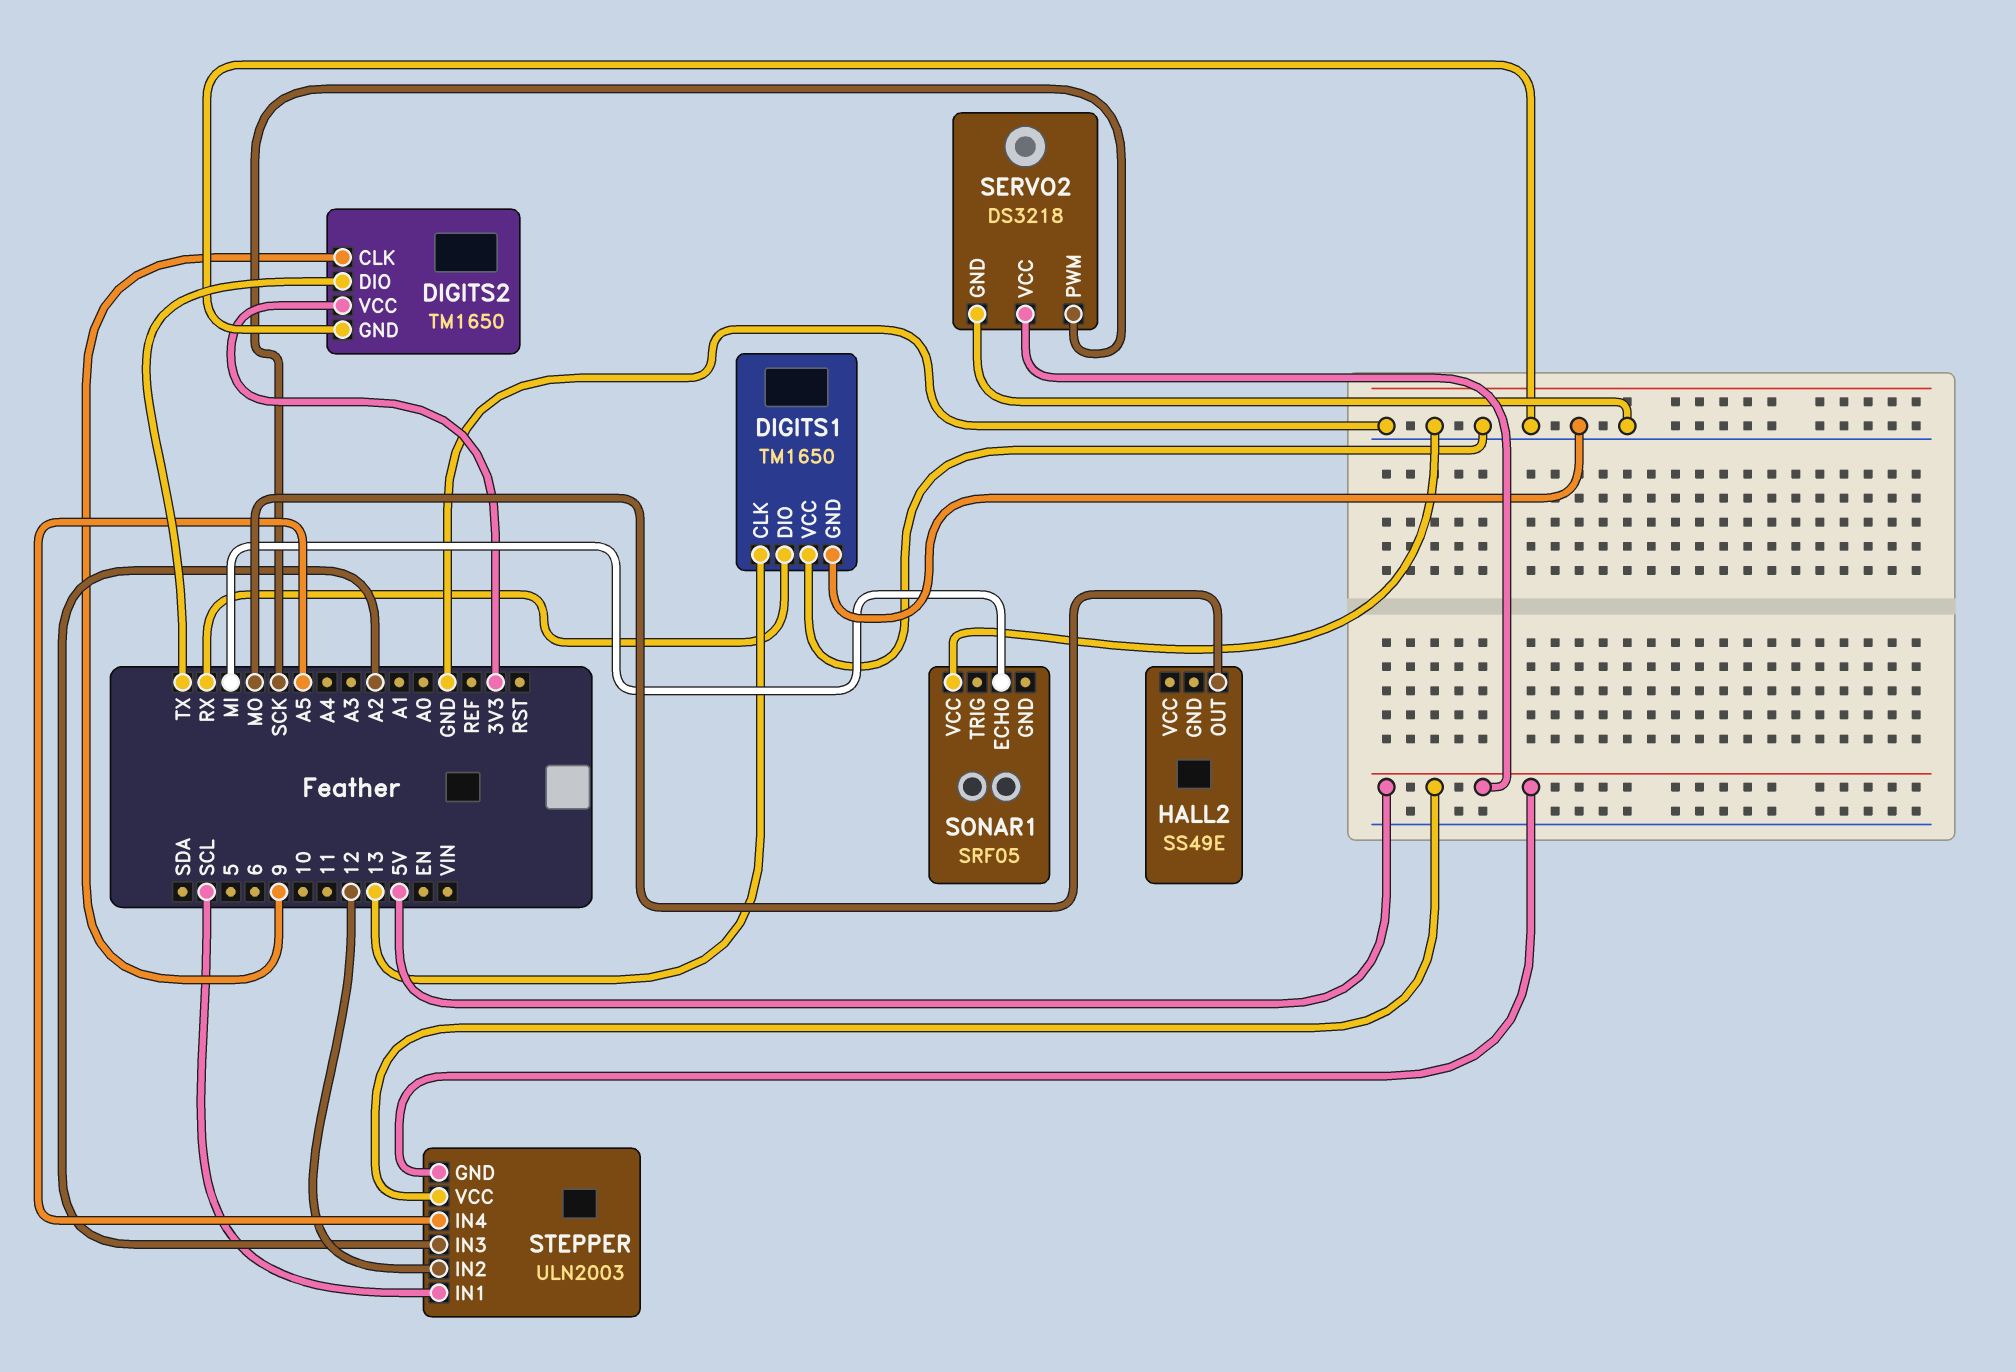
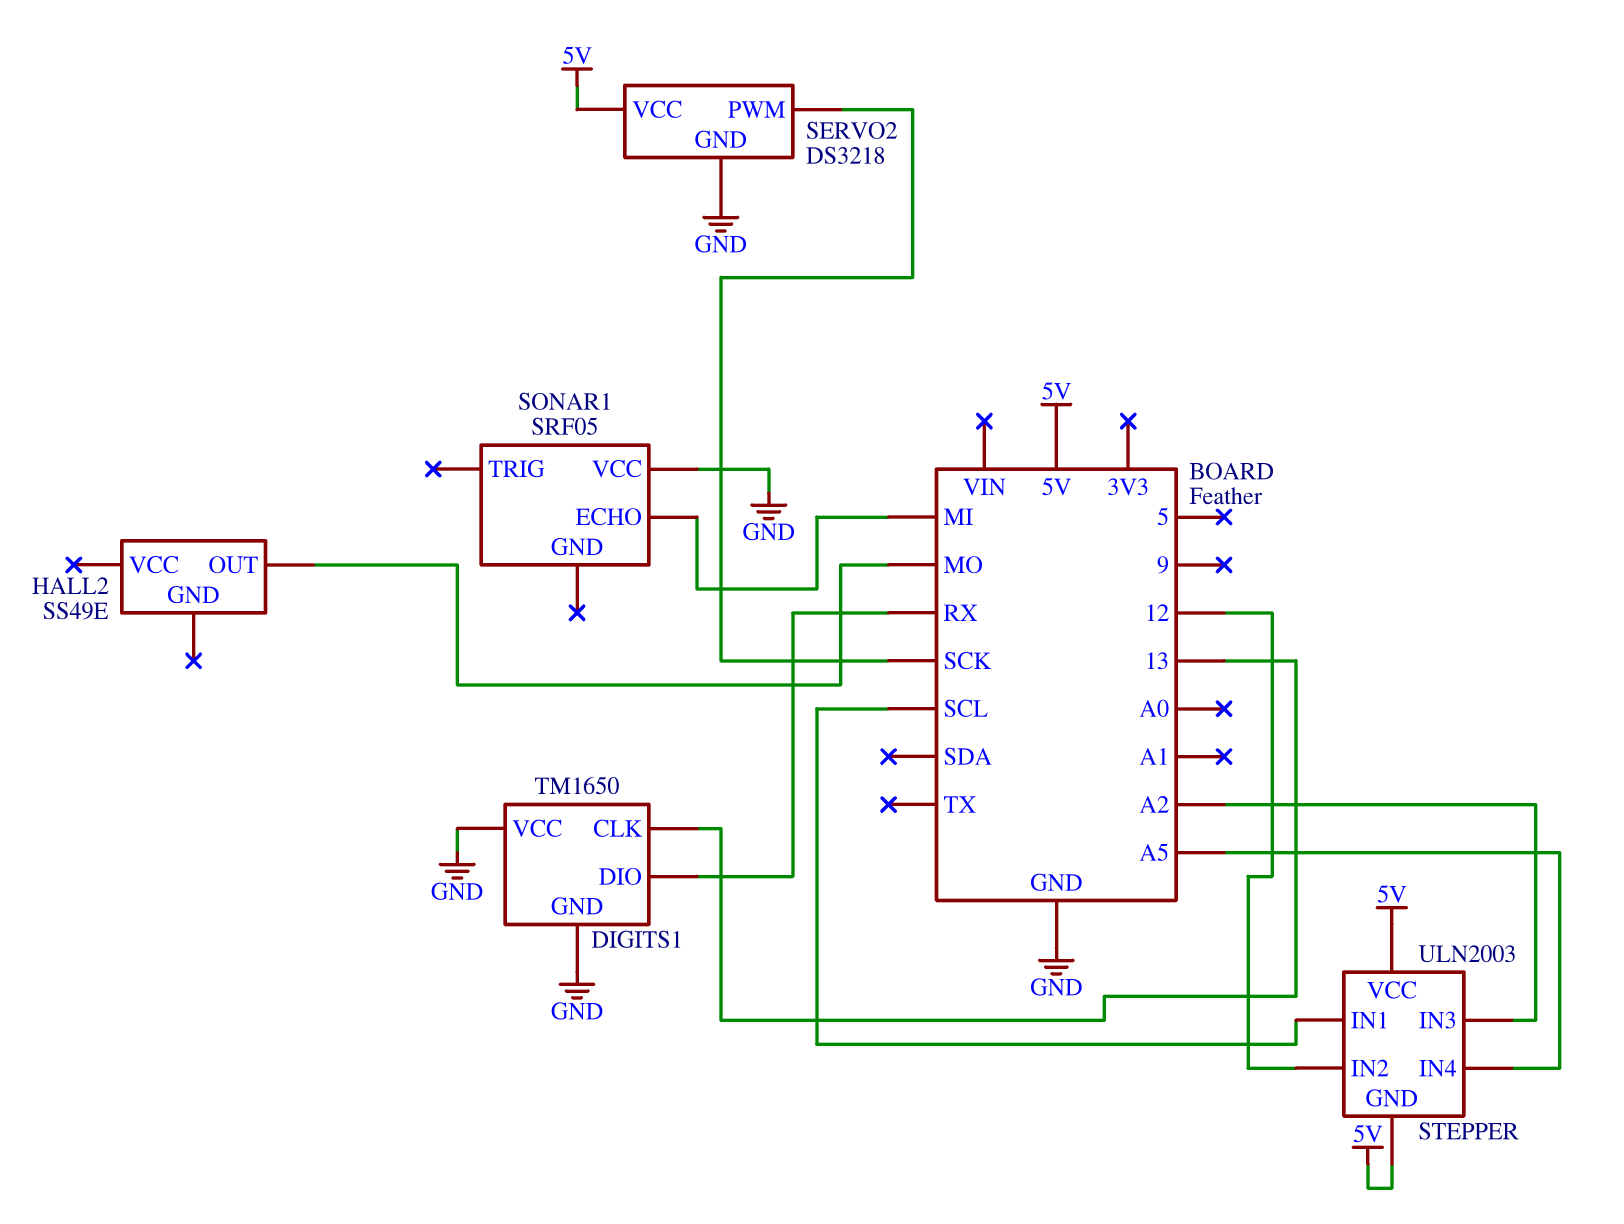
DIGITS2: TM1650 -> none
DIGITS2 pin CLK: 9 -> none
DIGITS2 pin DIO: TX -> none
DIGITS2 pin GND: GND -> none
DIGITS2 pin VCC: 3V3 -> none

